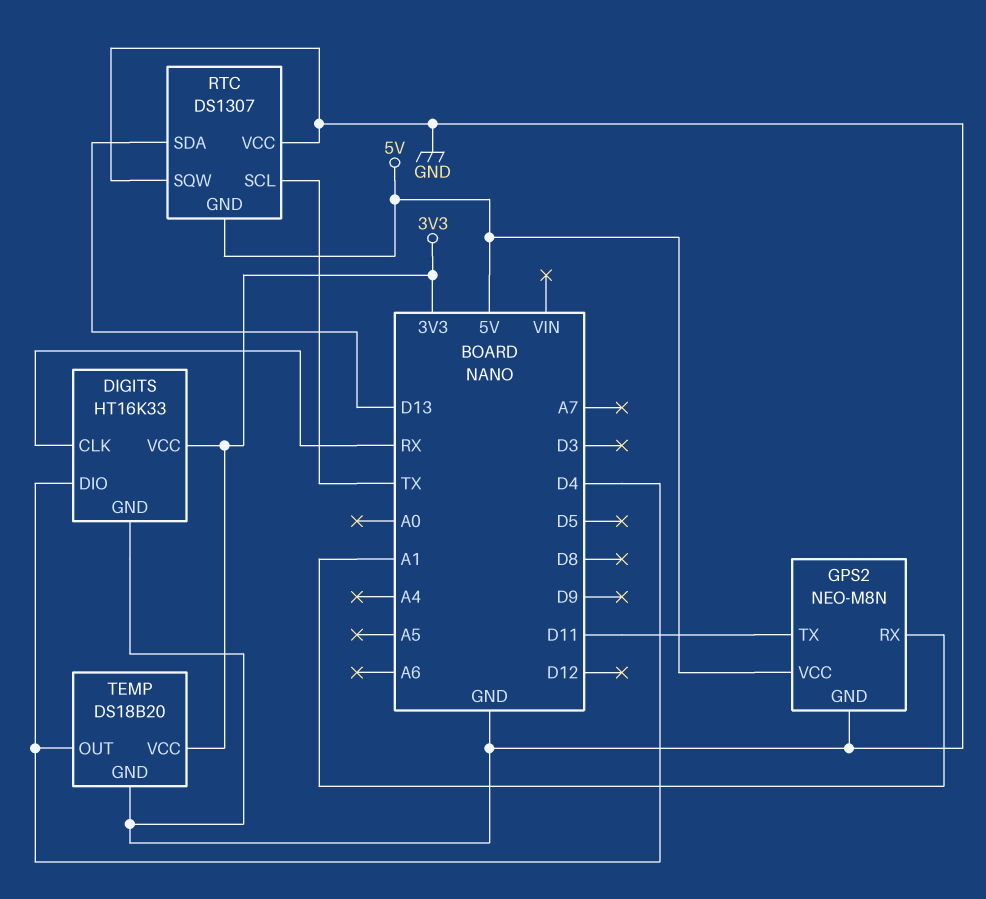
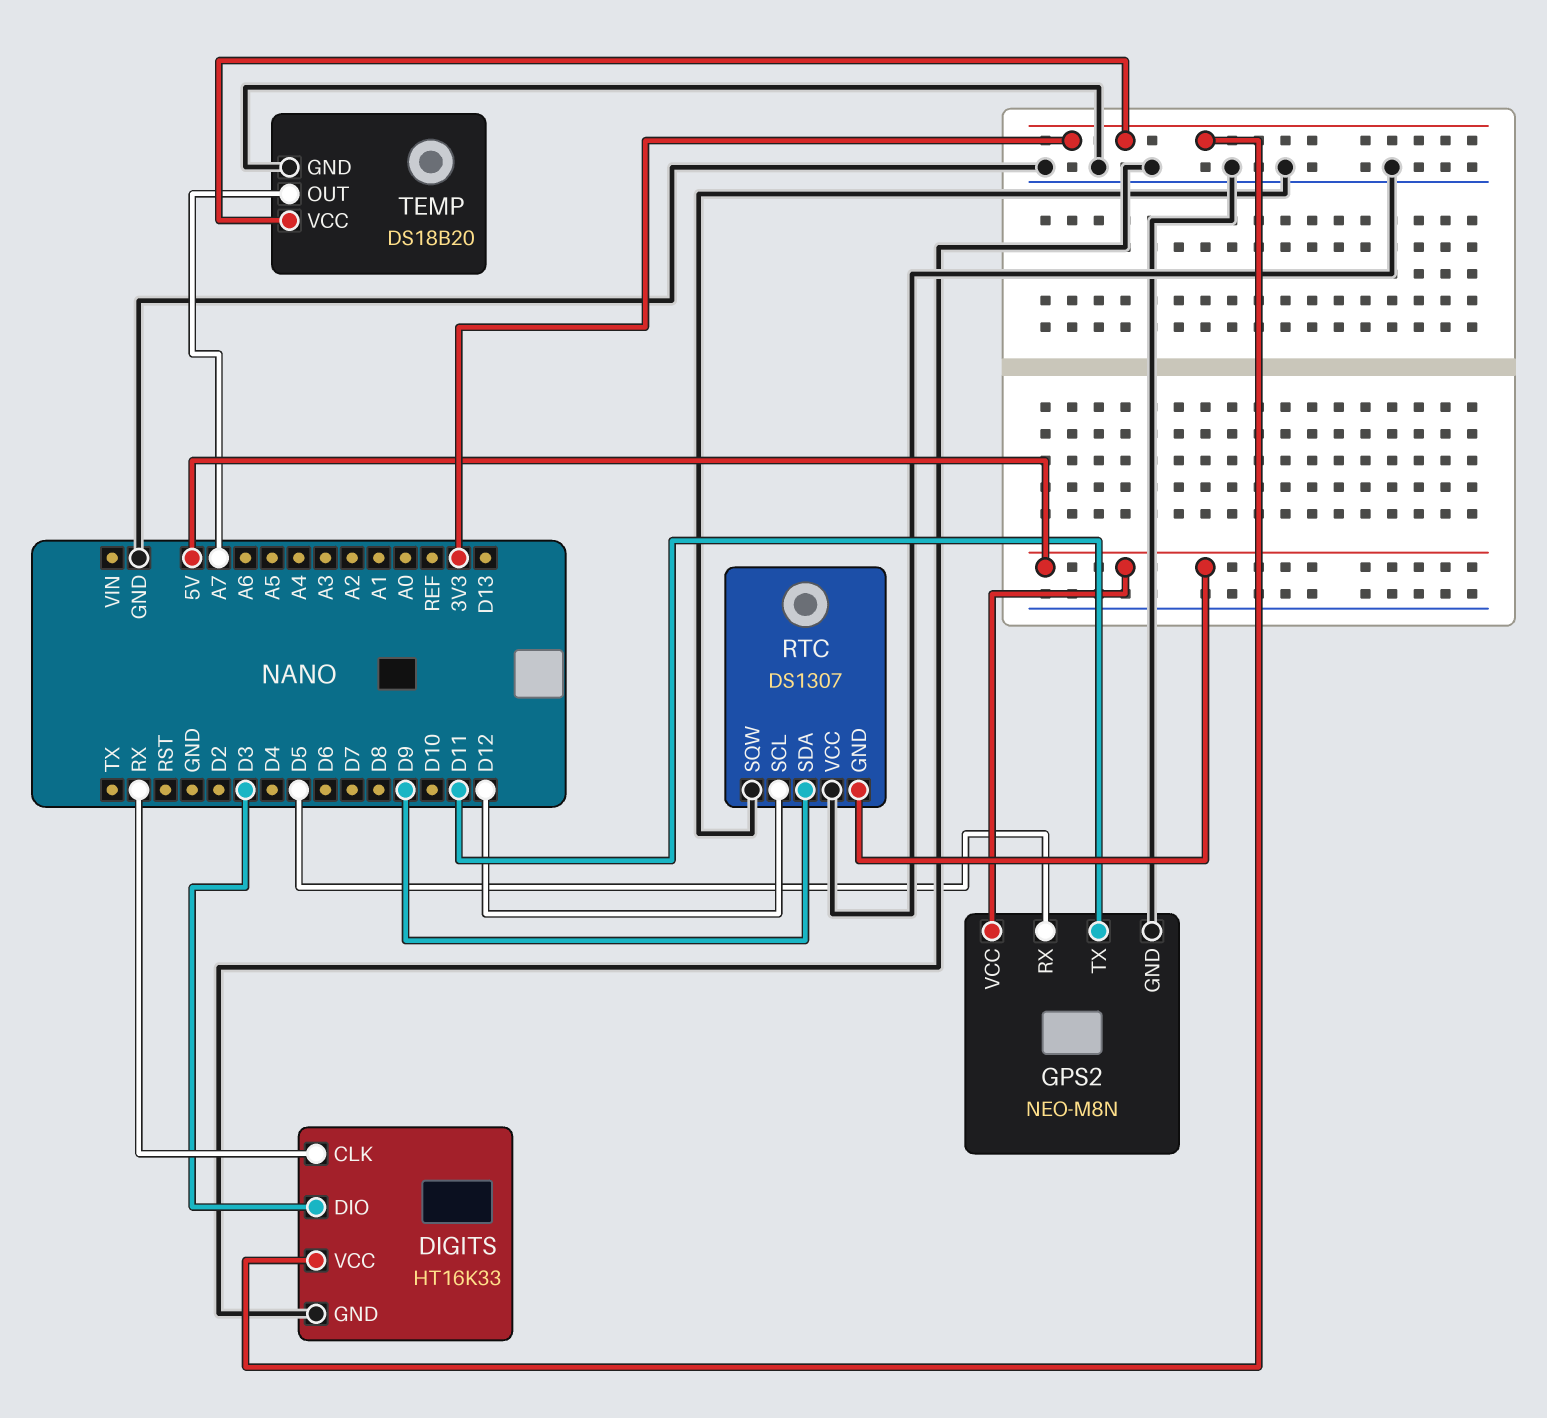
DIGITS pin DIO: D4 -> D3
GPS2 pin RX: A1 -> D5
RTC pin SCL: TX -> D12
RTC pin SDA: D13 -> D9
TEMP pin OUT: D4 -> A7

